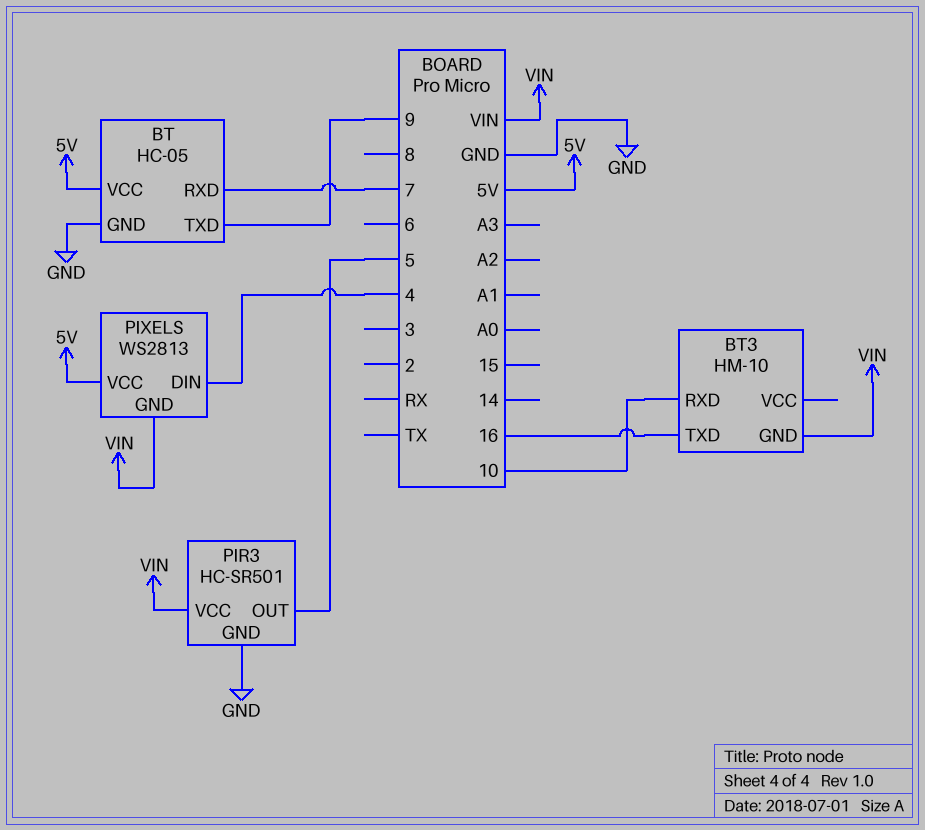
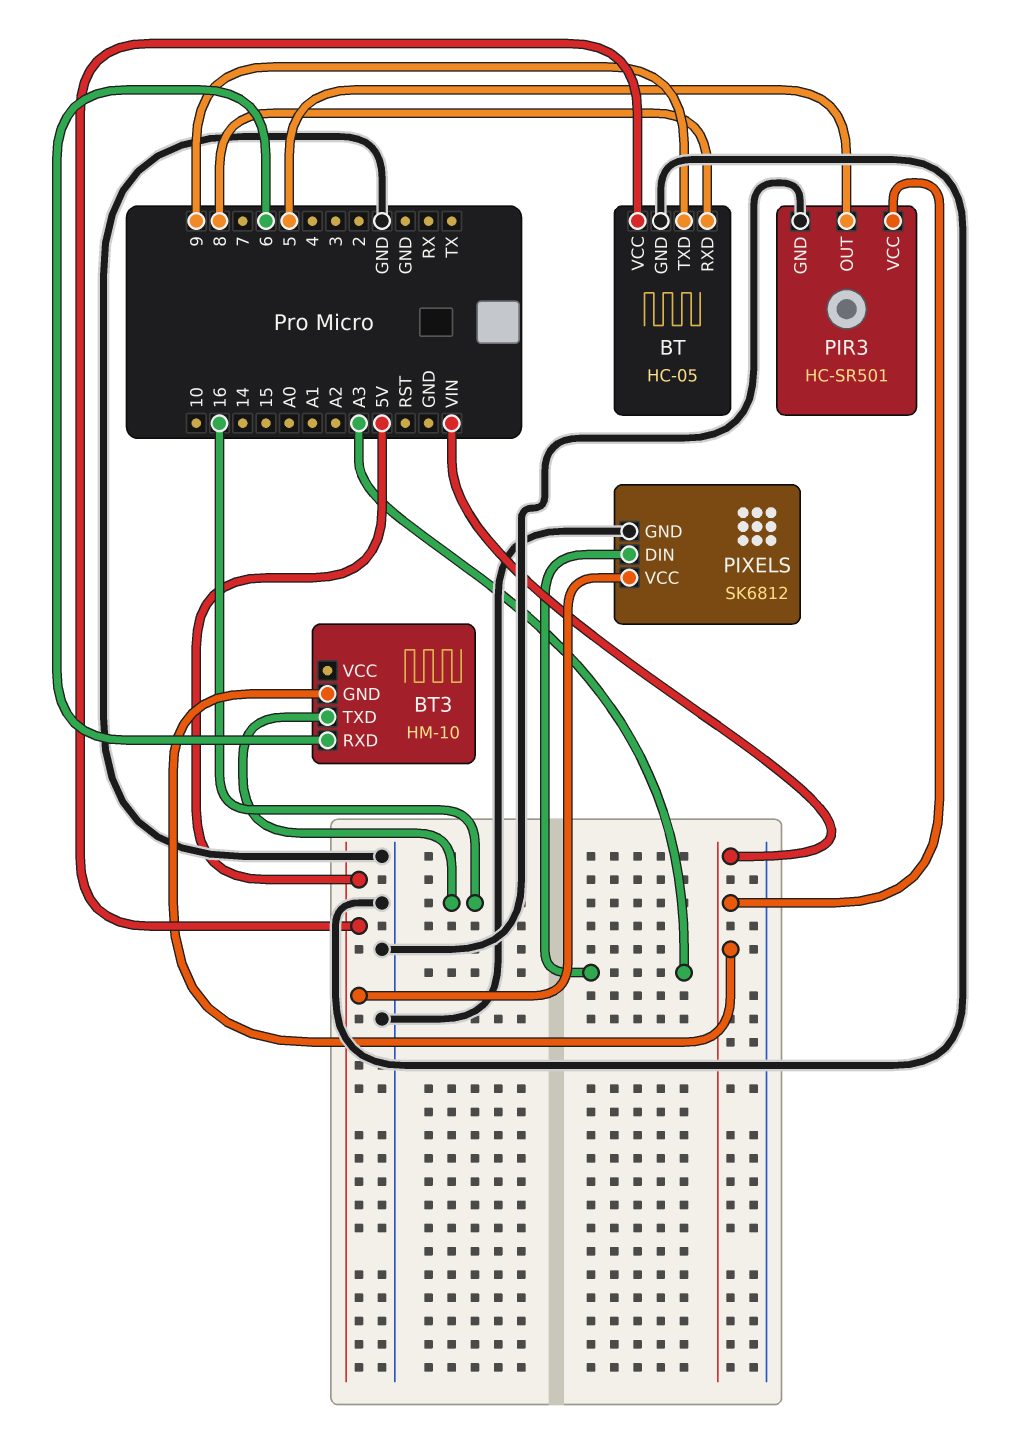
BT pin RXD: 7 -> 8
BT3 pin RXD: 10 -> 6
PIXELS: WS2813 -> SK6812
PIXELS pin DIN: 4 -> A3
PIXELS pin GND: VIN -> GND

